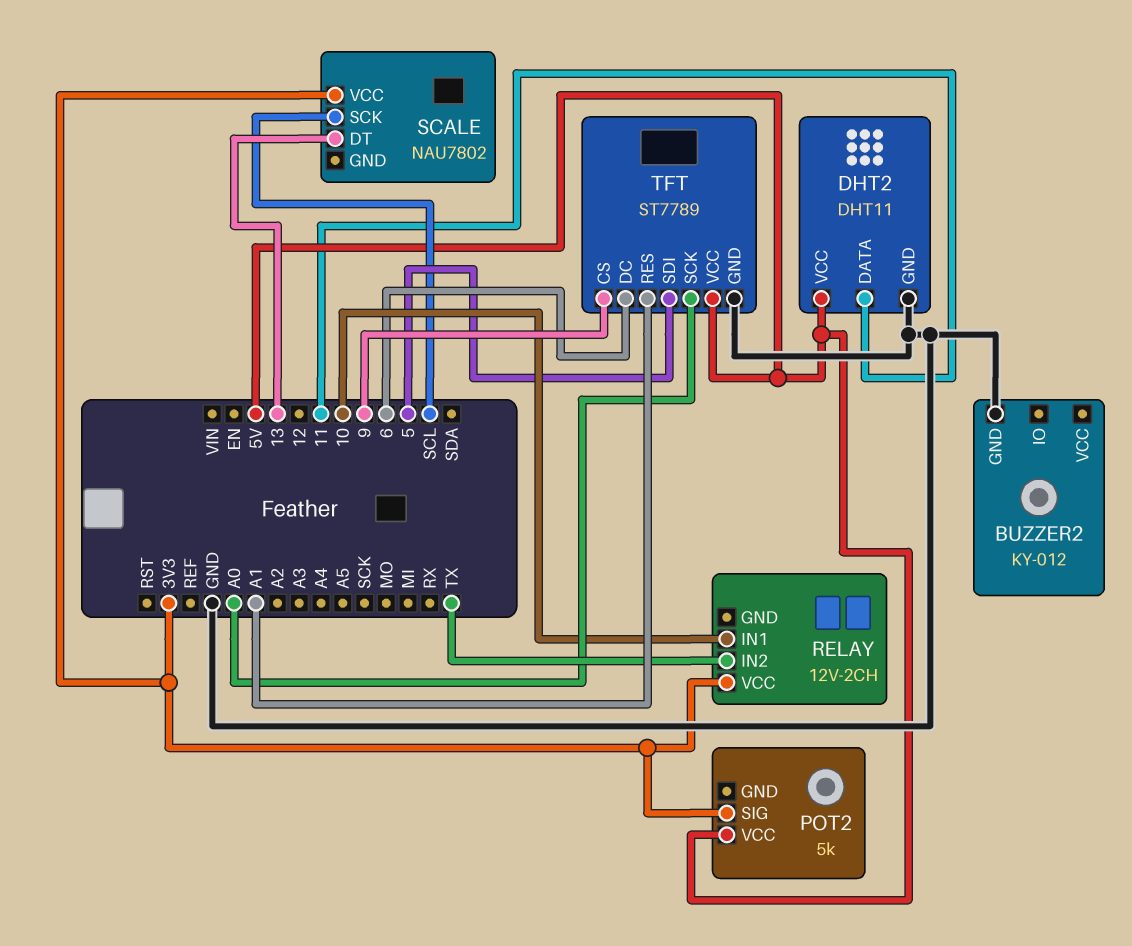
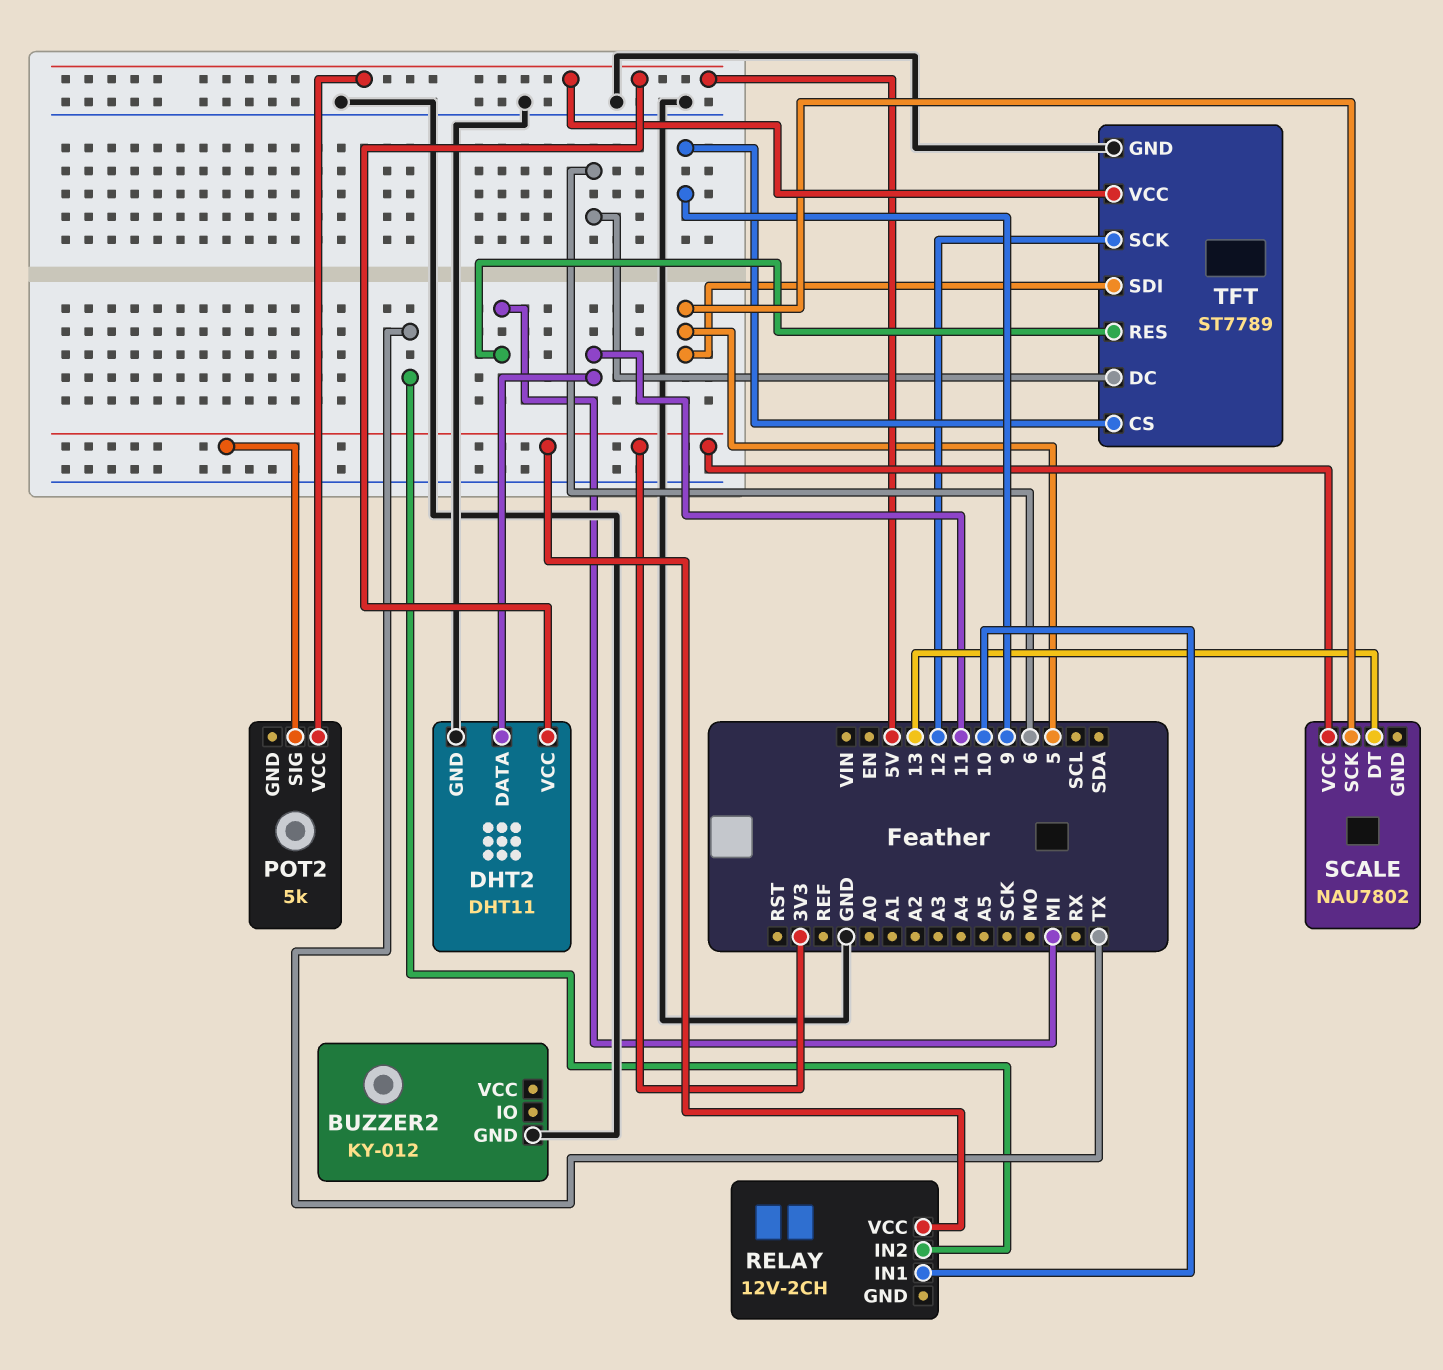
SCALE pin SCK: SCL -> 5
TFT pin RES: A1 -> MI
TFT pin SCK: A0 -> 12

